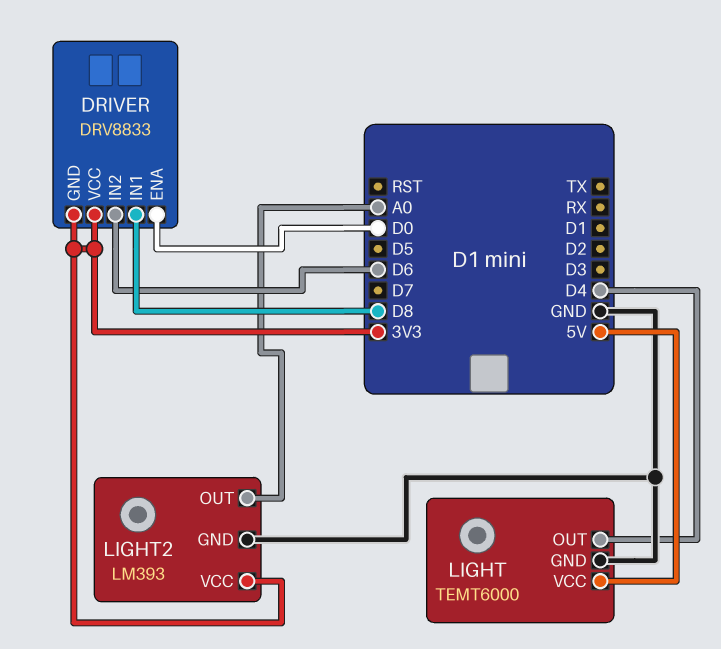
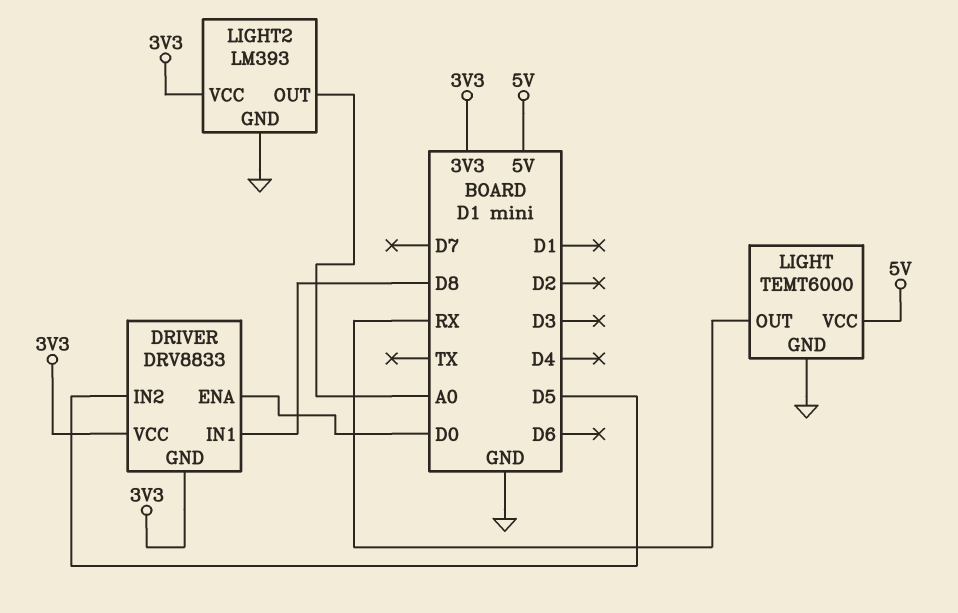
DRIVER pin IN2: D6 -> D5
LIGHT pin OUT: D4 -> RX

